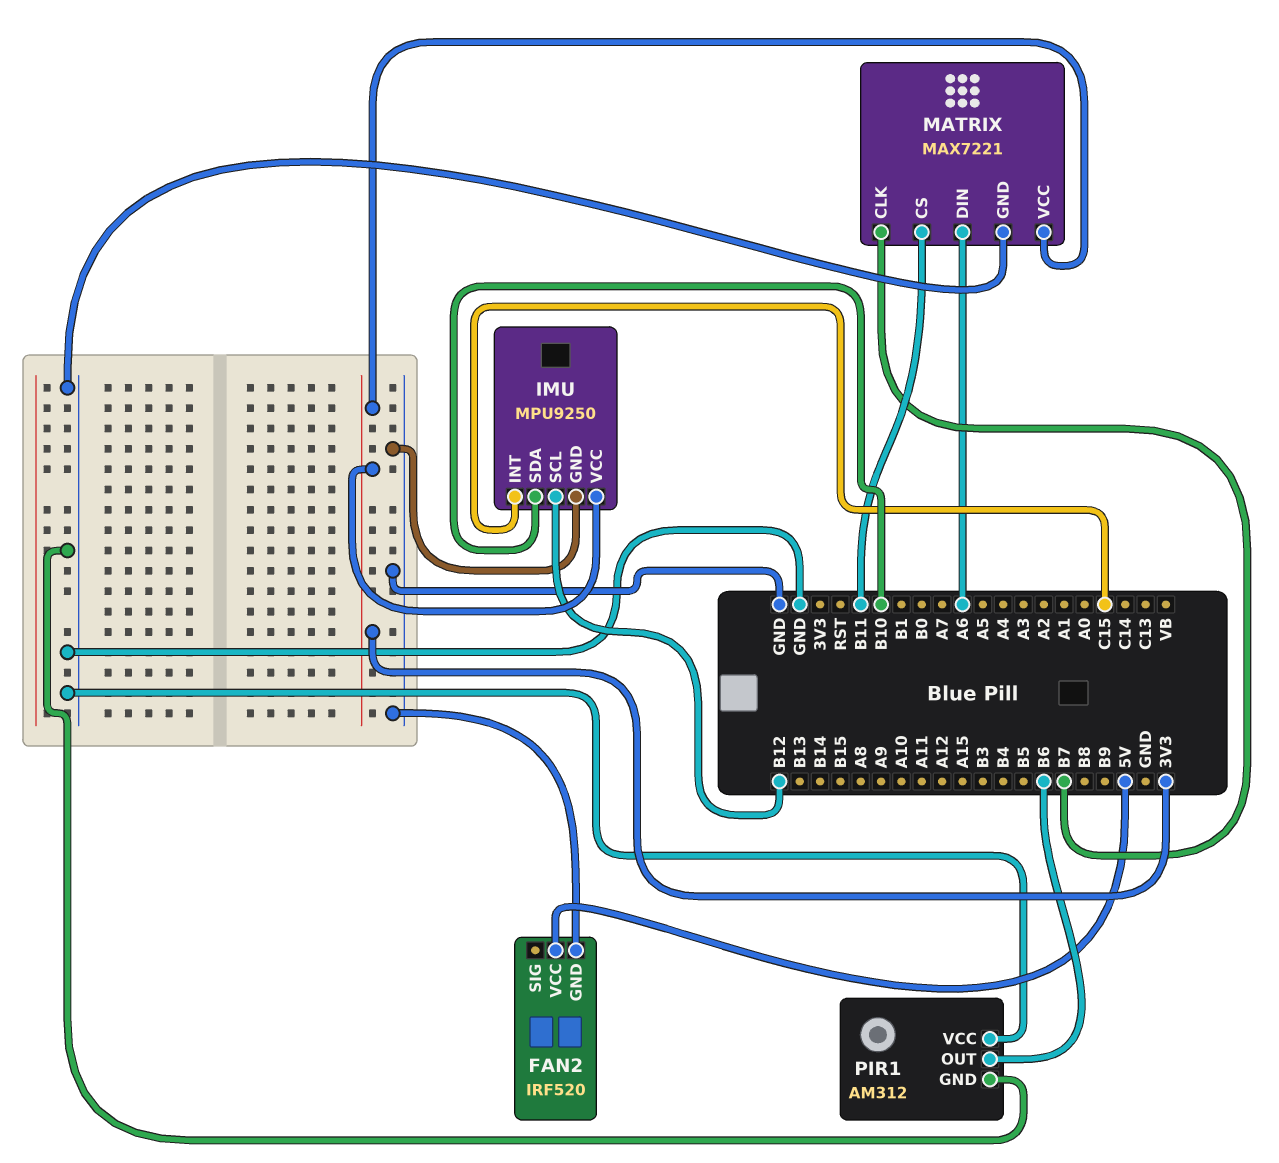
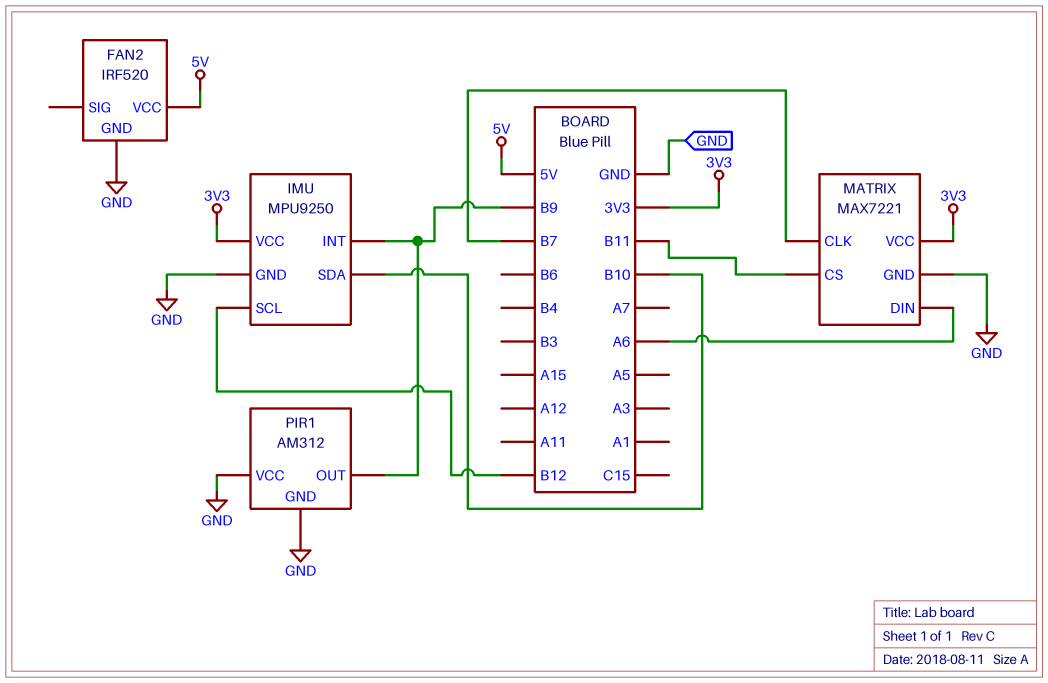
IMU pin INT: C15 -> B9
PIR1 pin OUT: B6 -> B9

